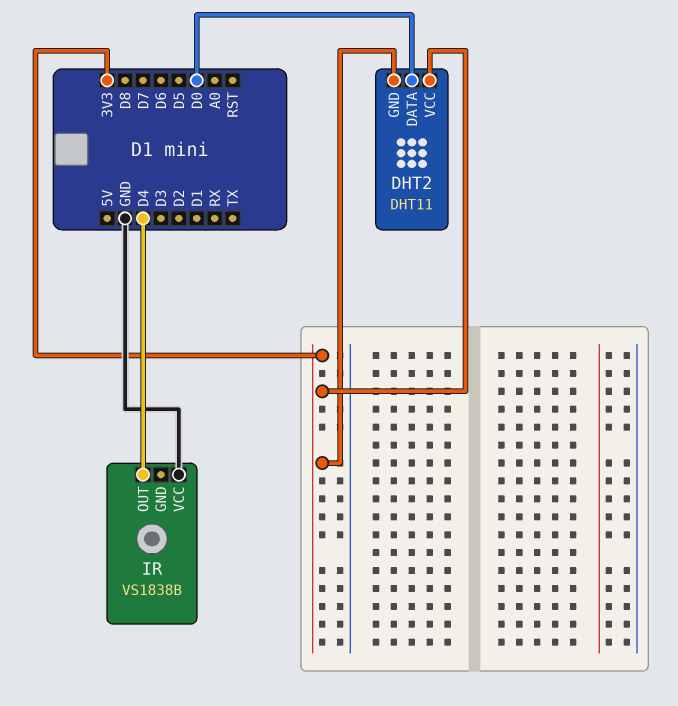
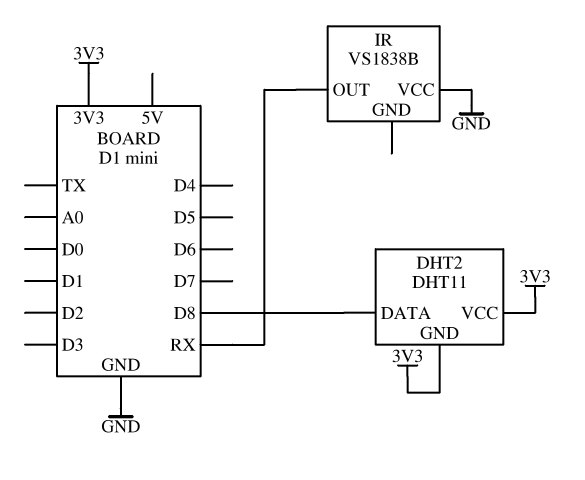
DHT2 pin DATA: D0 -> D8
IR pin OUT: D4 -> RX

